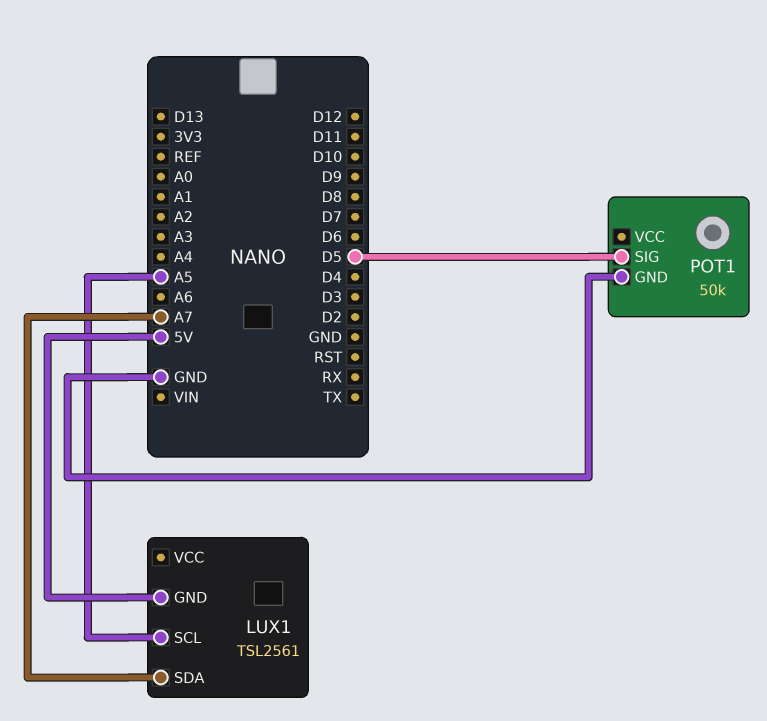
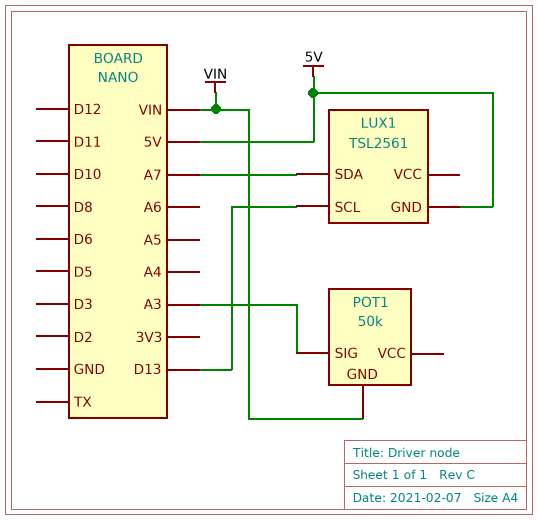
LUX1 pin SCL: A5 -> D13
POT1 pin GND: GND -> VIN
POT1 pin SIG: D5 -> A3

